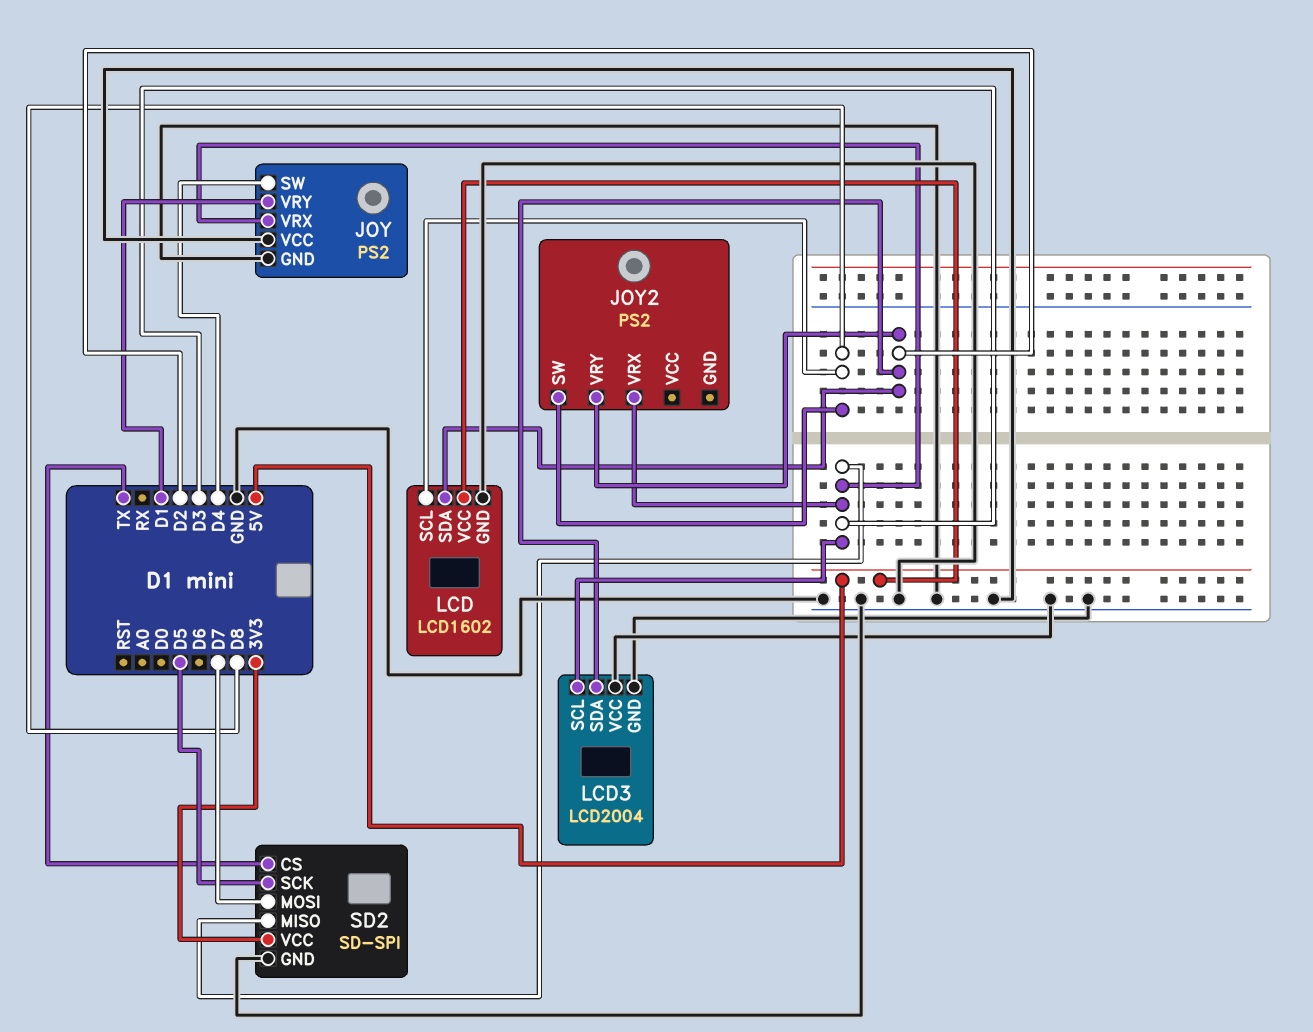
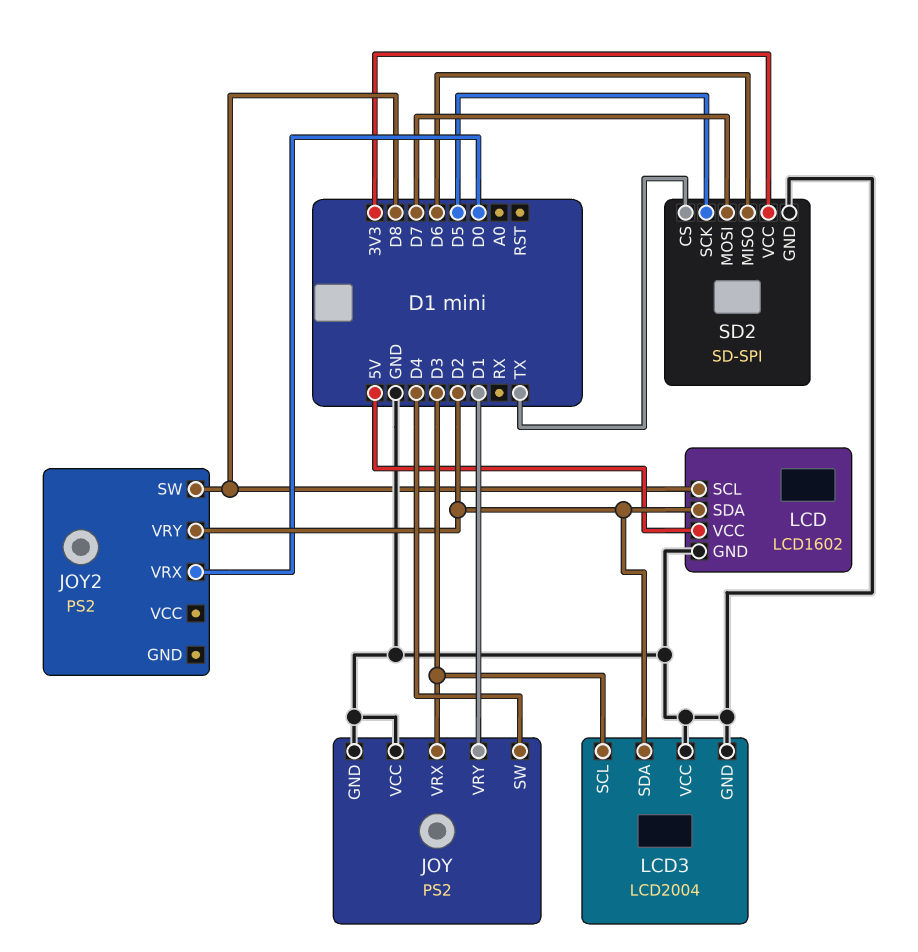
JOY2 pin VRX: D3 -> D0
SD2 pin MISO: D3 -> D6

